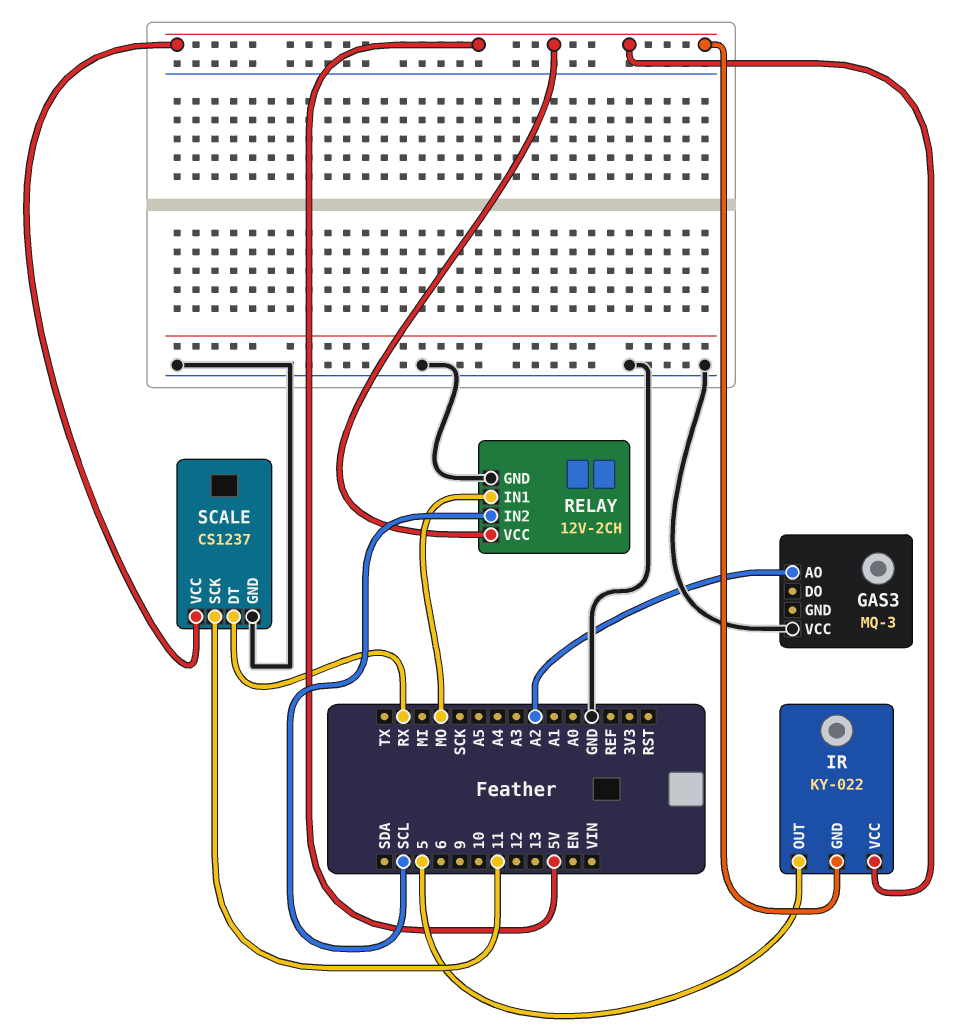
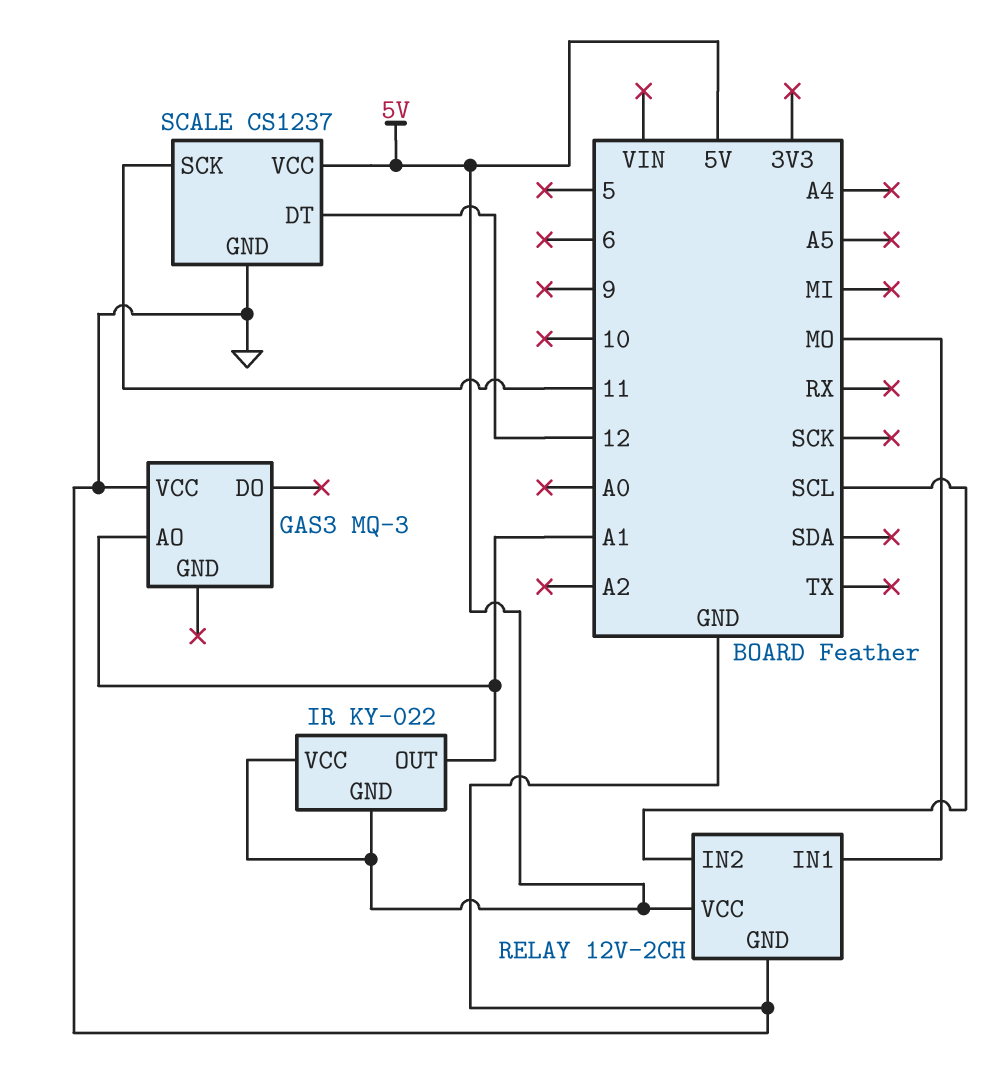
GAS3 pin AO: A2 -> A1
IR pin OUT: 5 -> A1
SCALE pin DT: RX -> 12

